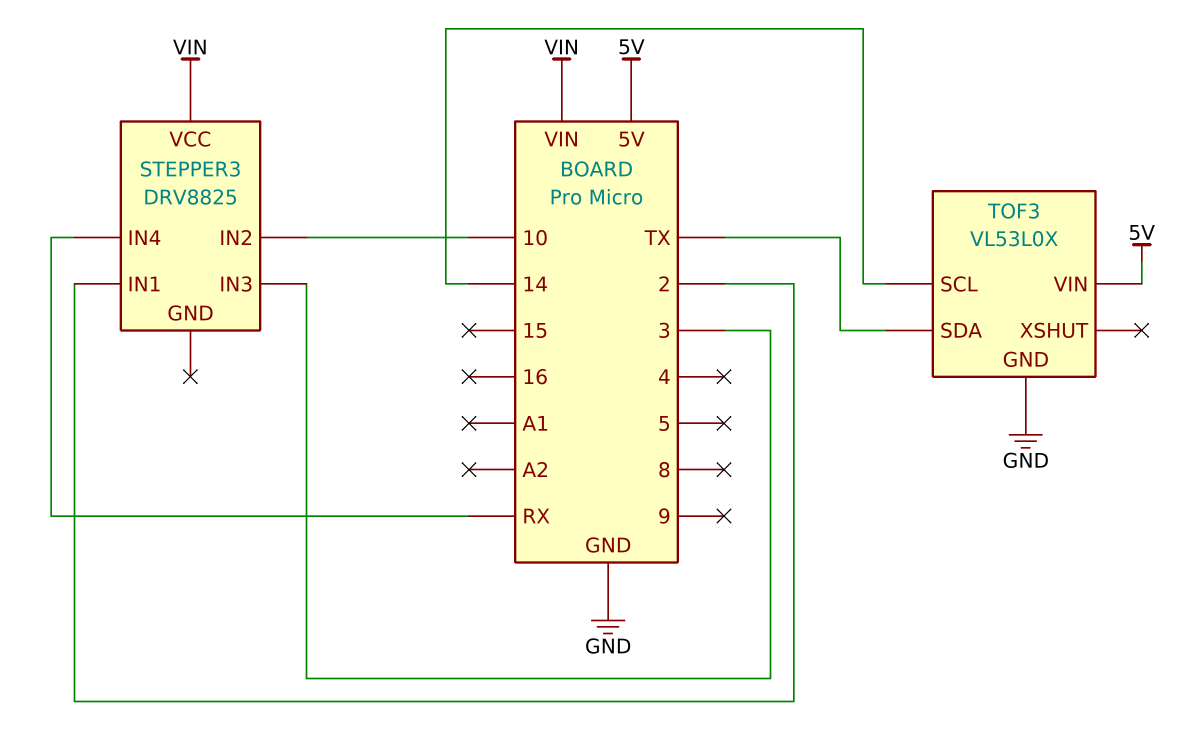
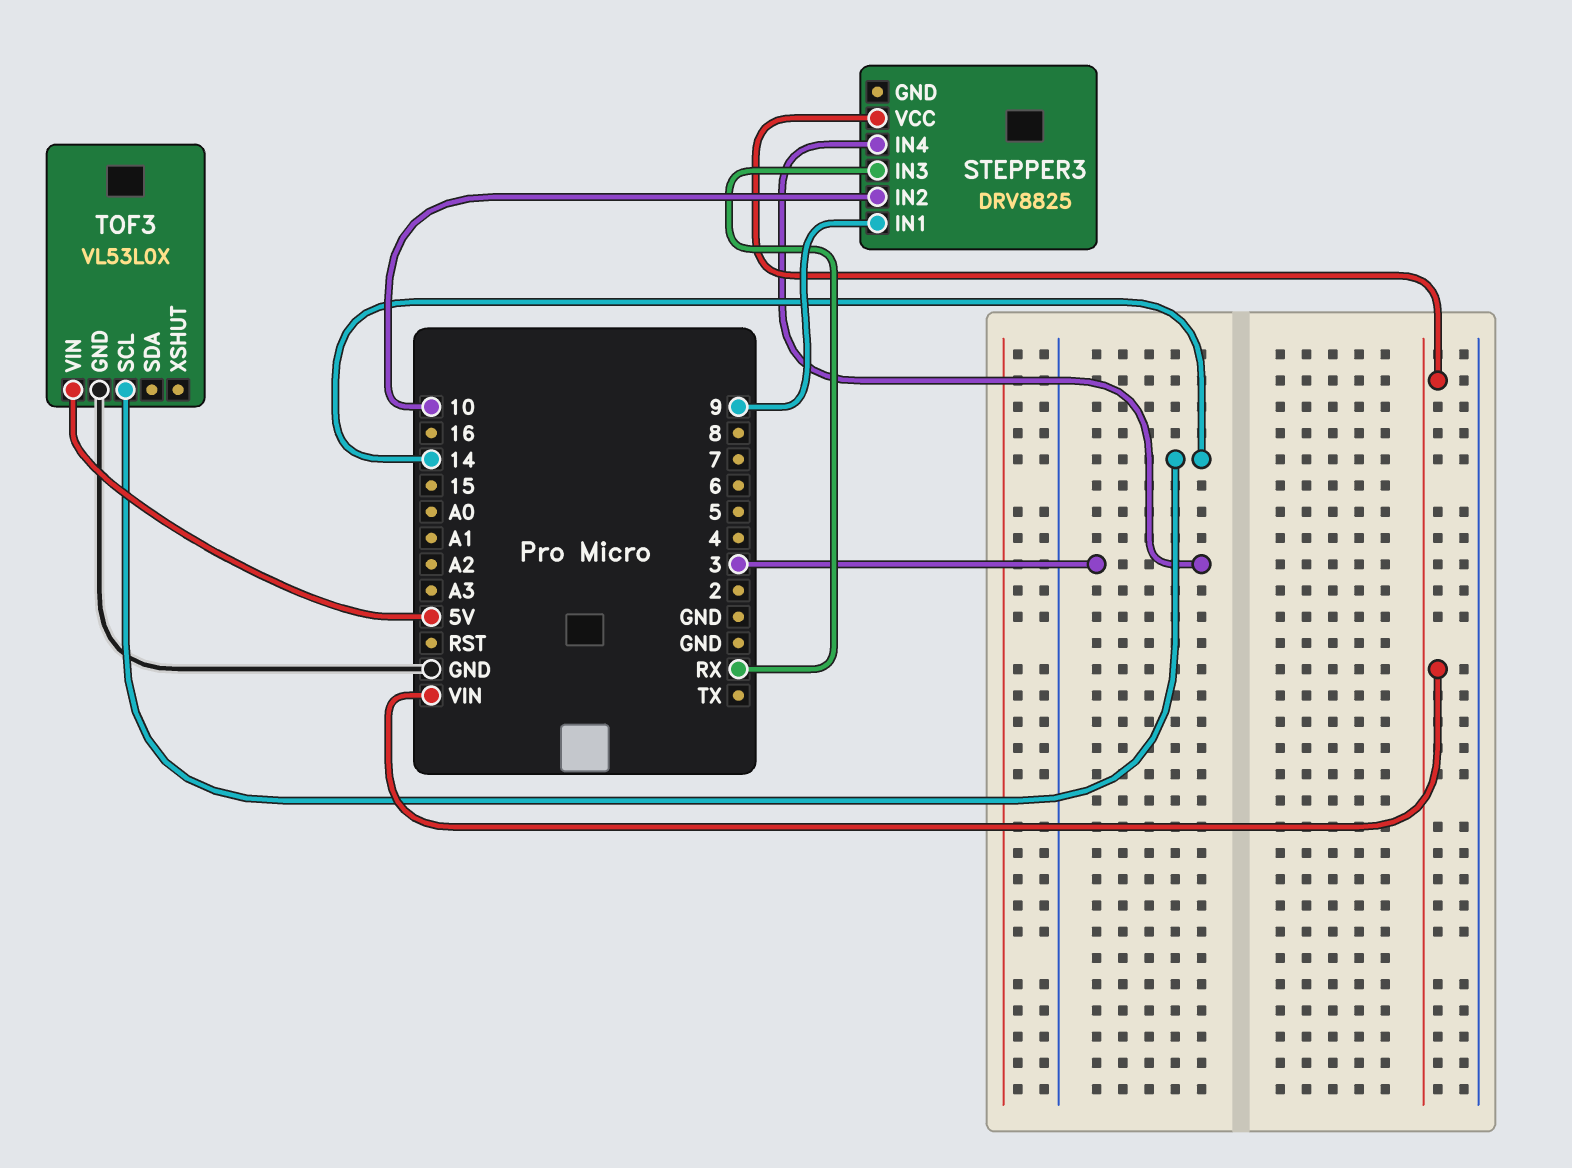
STEPPER3 pin IN1: 2 -> 9
STEPPER3 pin IN3: 3 -> RX
STEPPER3 pin IN4: RX -> 3
TOF3 pin SDA: TX -> none

